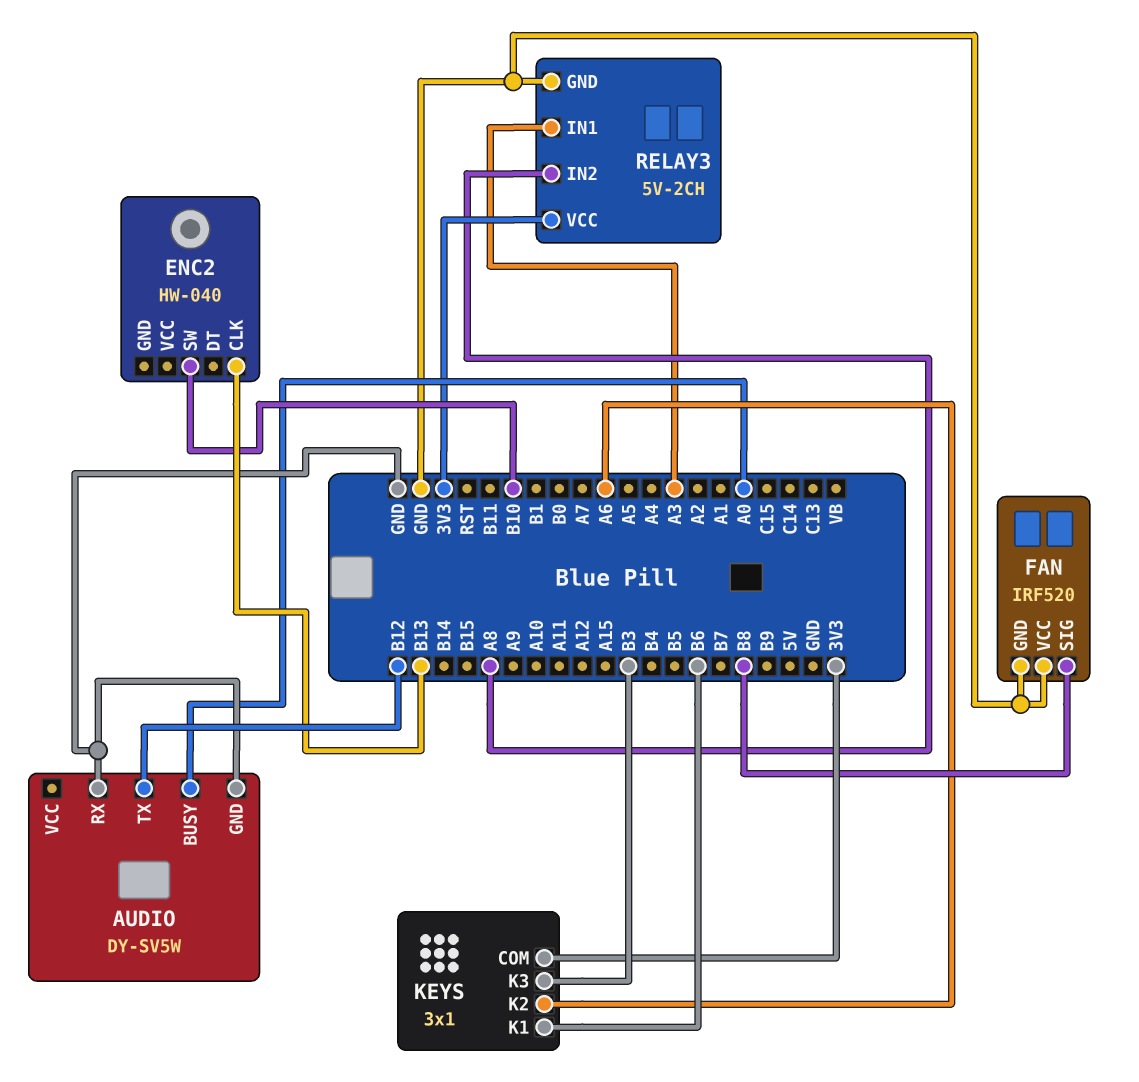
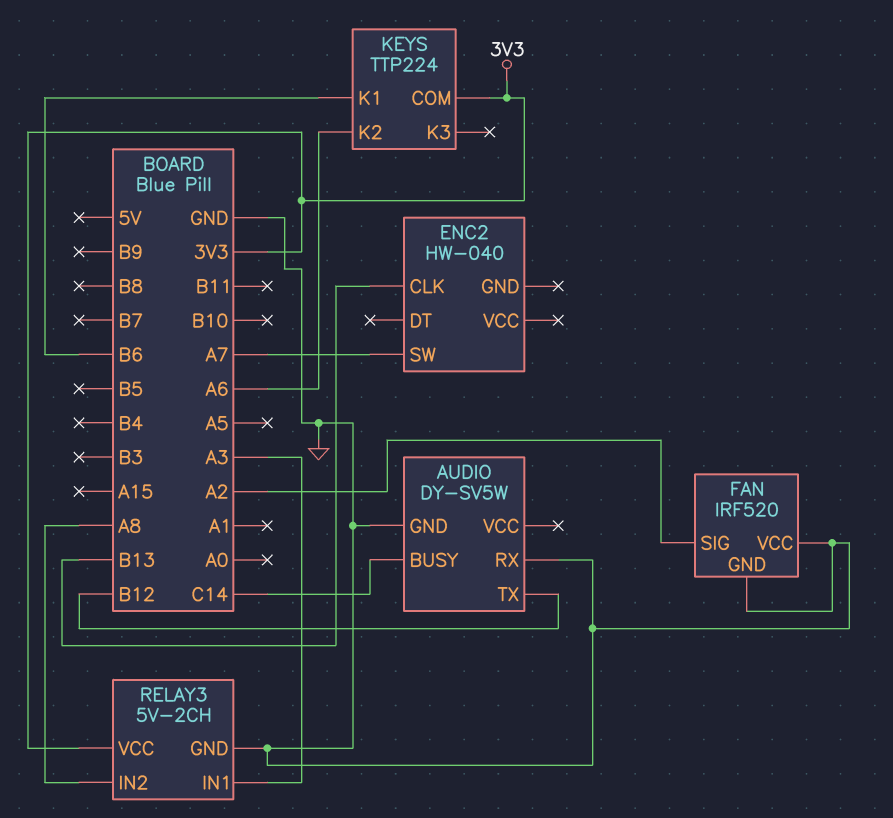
AUDIO pin BUSY: A0 -> C14
ENC2 pin SW: B10 -> A7
FAN pin SIG: B8 -> A2
KEYS: 3x1 -> TTP224
KEYS pin K3: B3 -> none

